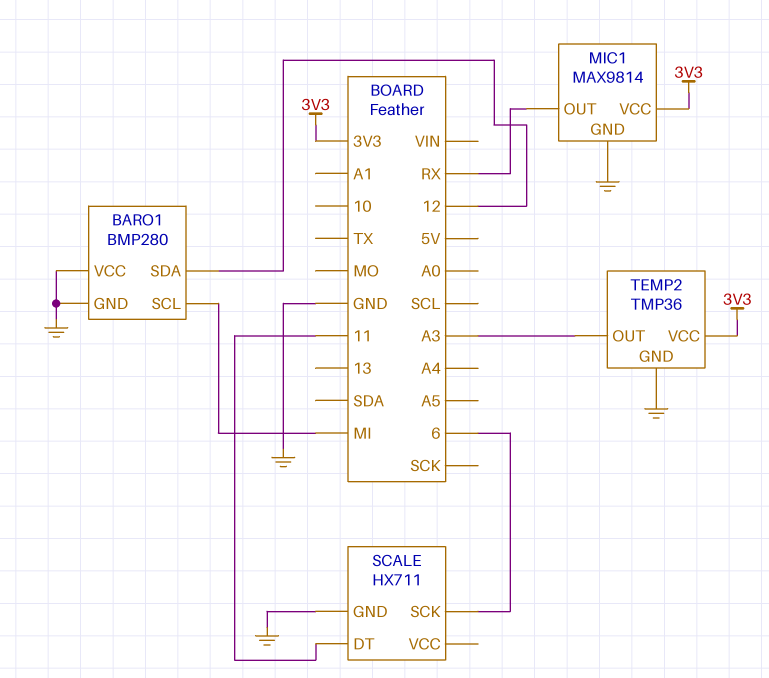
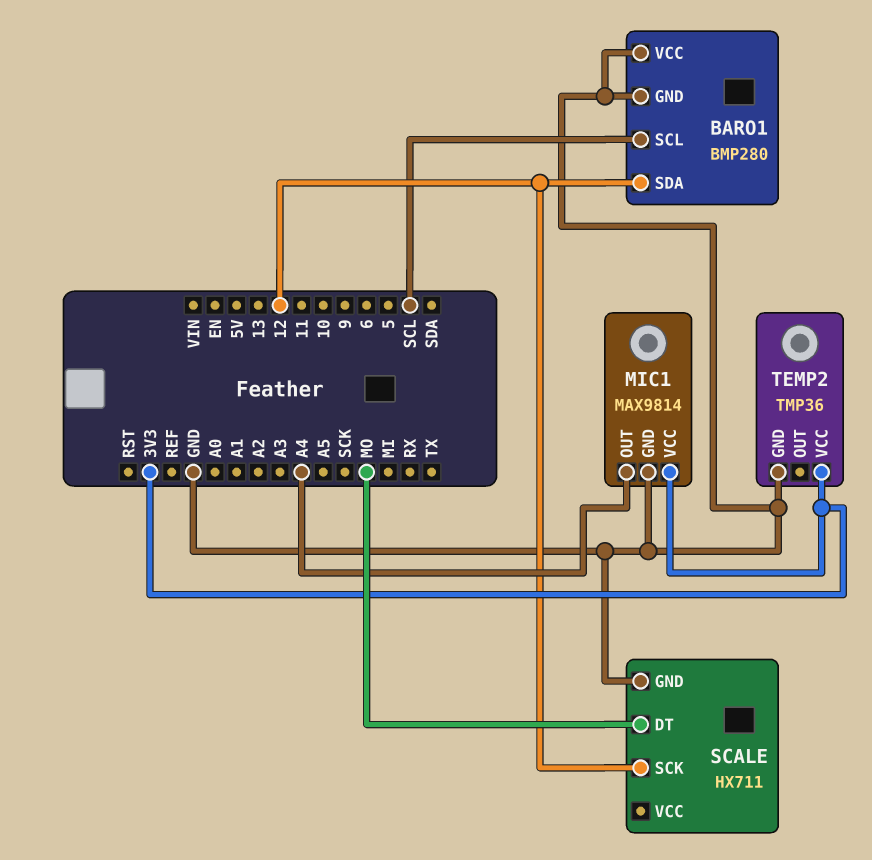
BARO1 pin SCL: MI -> SCL
MIC1 pin OUT: RX -> A4
SCALE pin DT: 11 -> MO
SCALE pin SCK: 6 -> 12
TEMP2 pin OUT: A3 -> none

